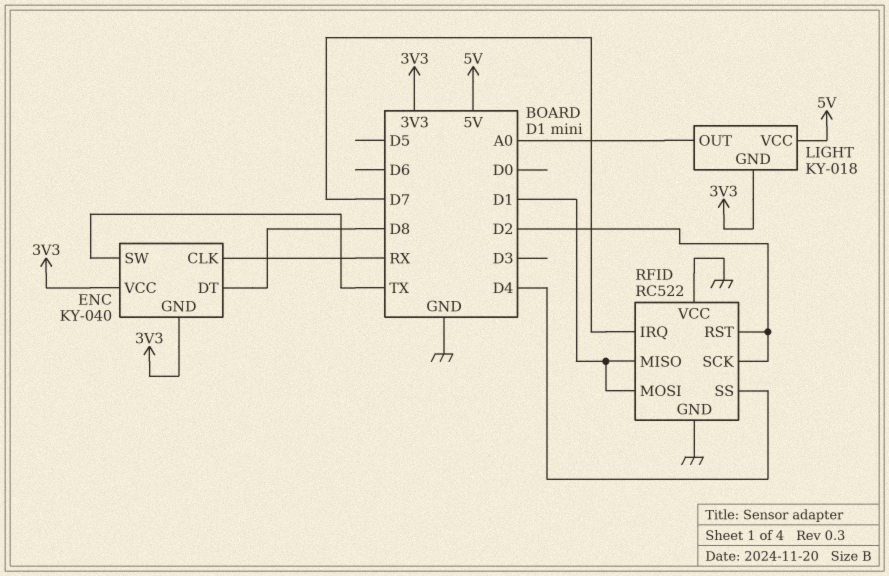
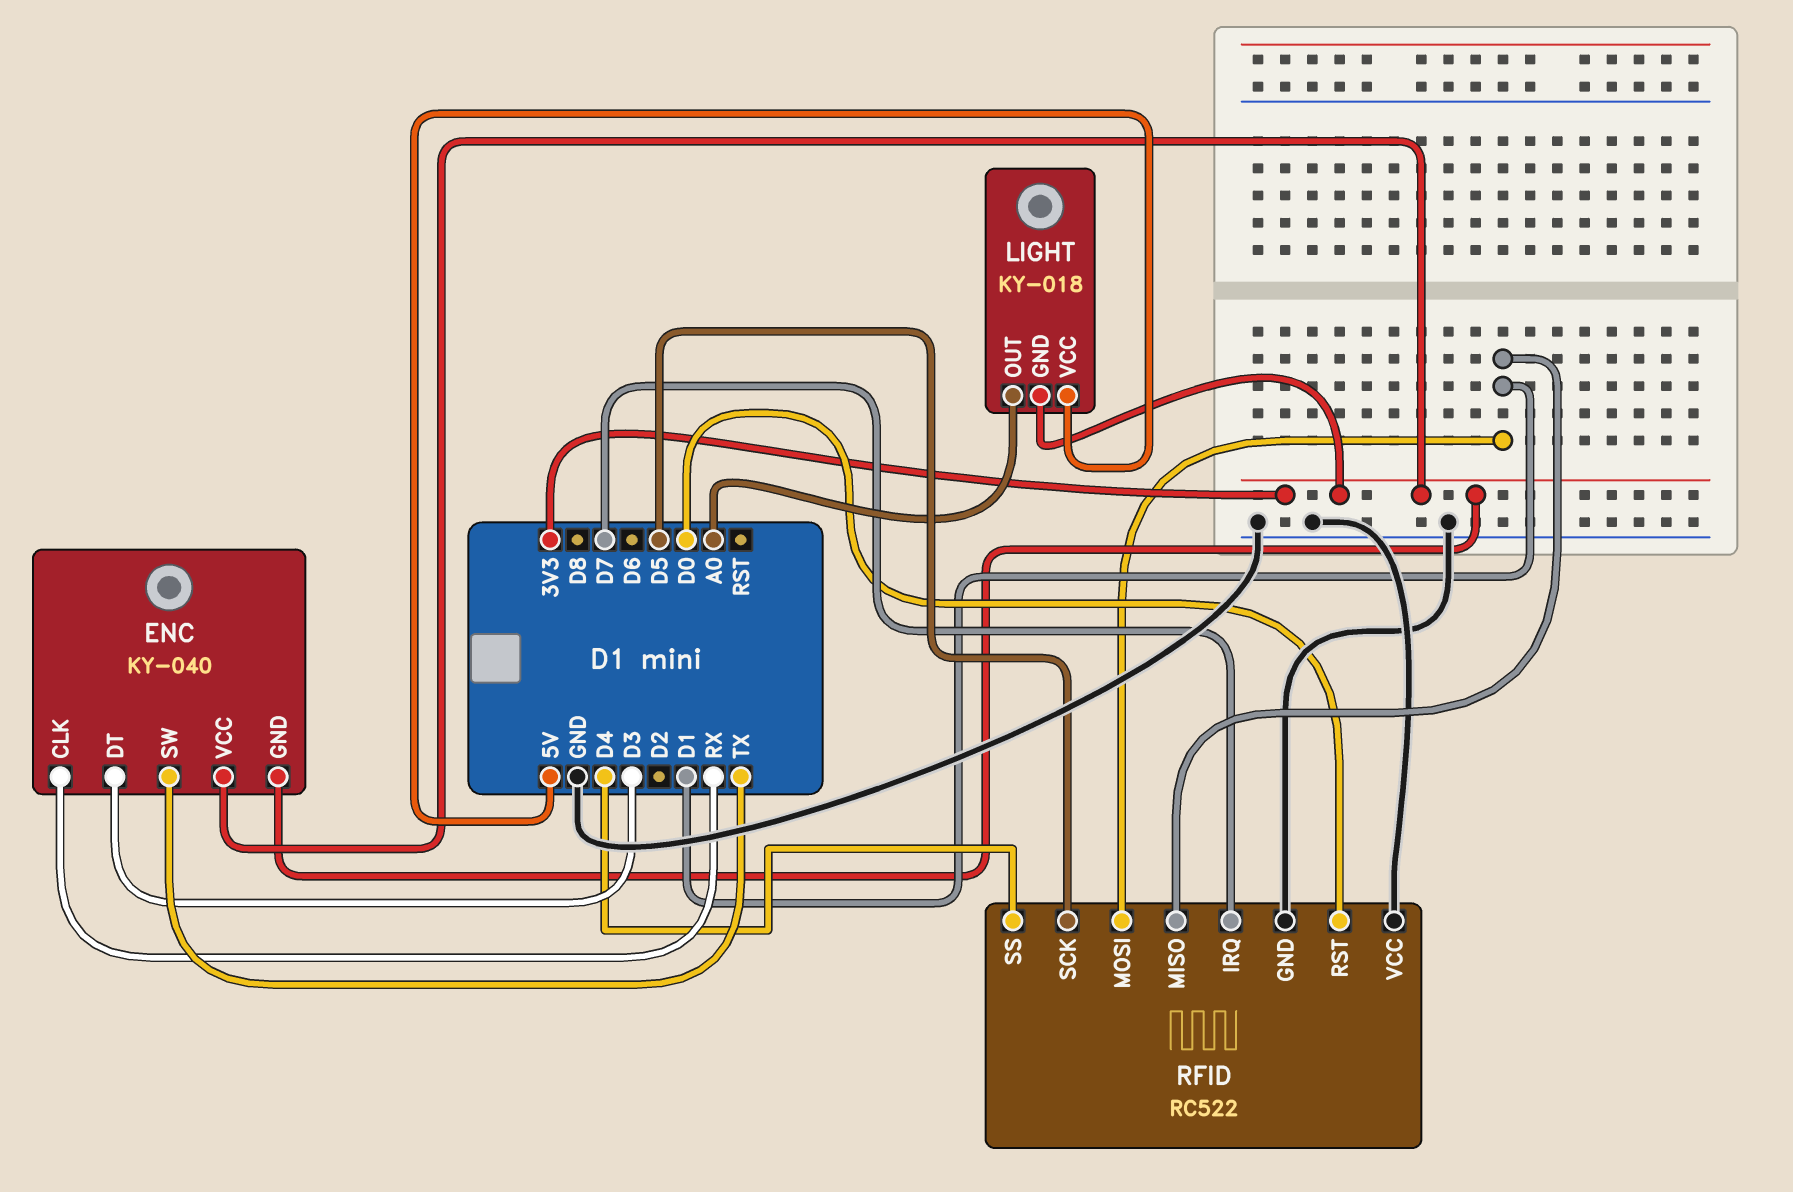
ENC pin DT: D8 -> D3
RFID pin RST: D2 -> D0
RFID pin SCK: D2 -> D5

